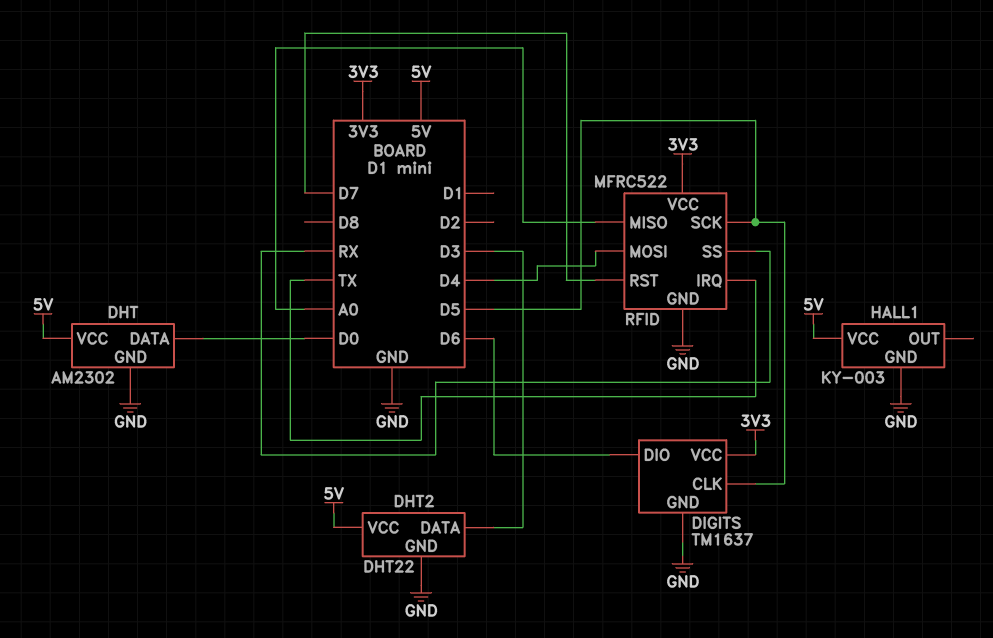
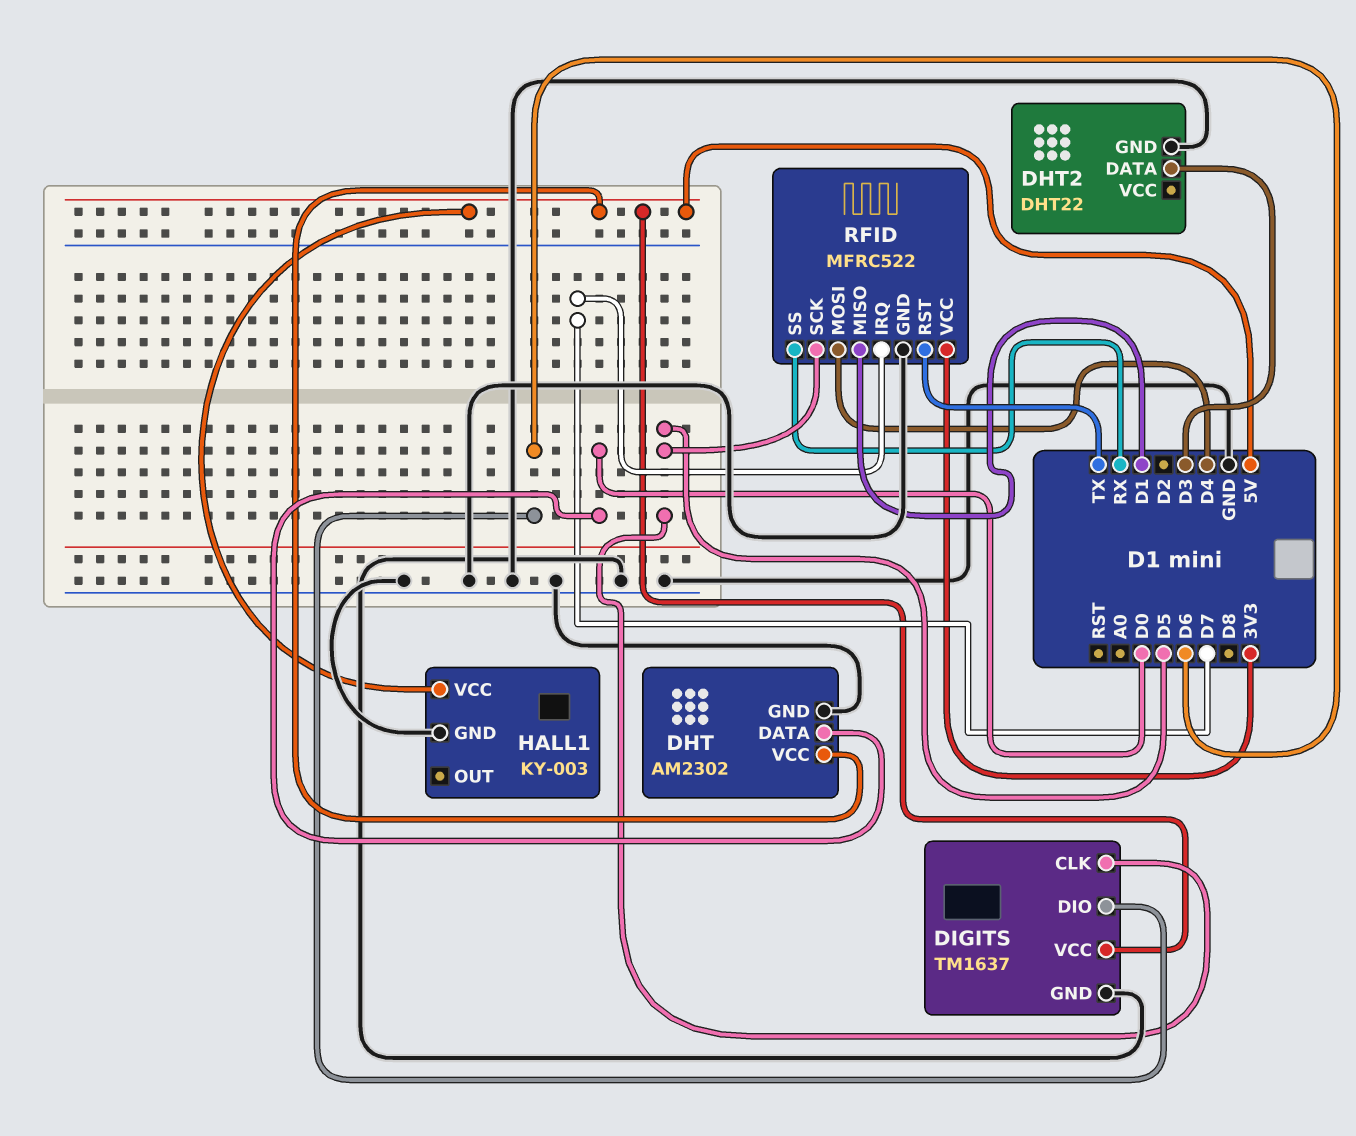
DHT2 pin VCC: 5V -> none
DIGITS pin VCC: 3V3 -> 5V
RFID pin IRQ: TX -> D7
RFID pin MISO: A0 -> D1
RFID pin RST: D7 -> TX

